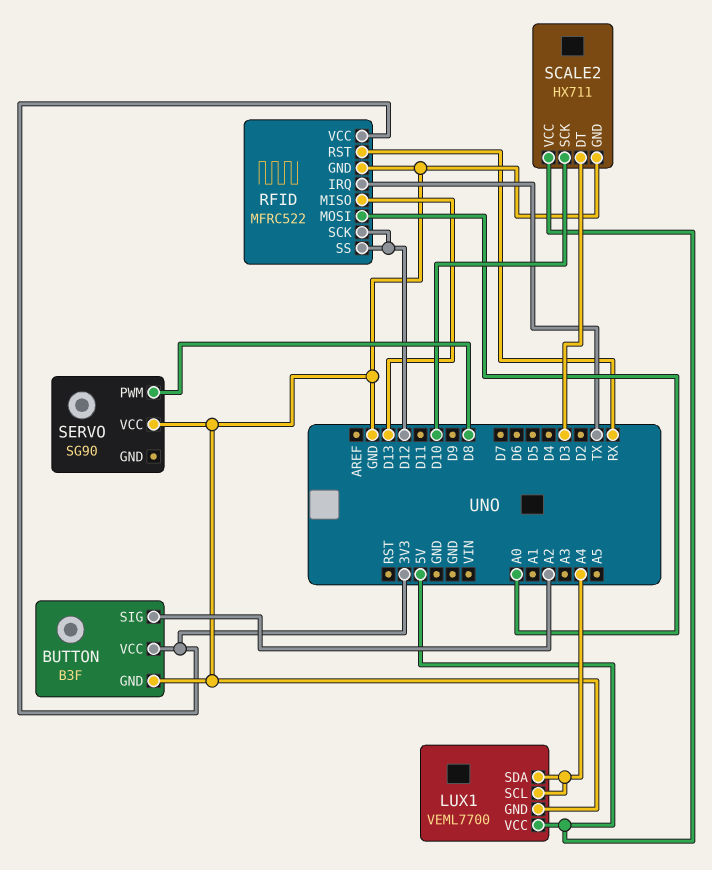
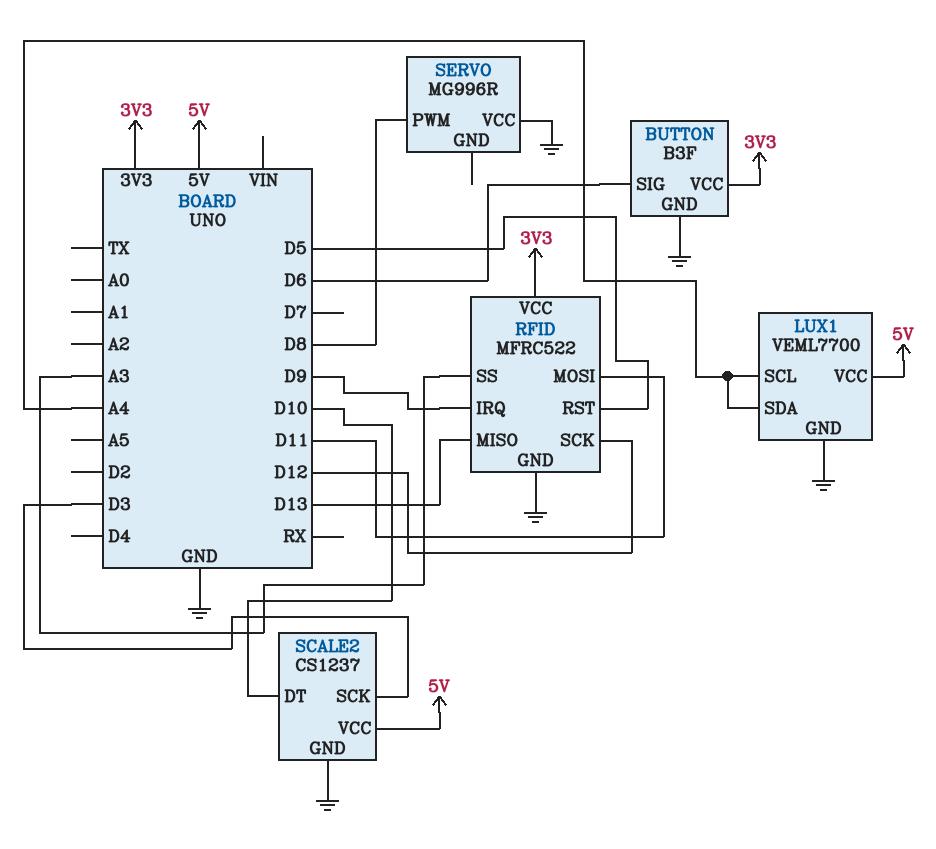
BUTTON pin SIG: A2 -> D6
RFID pin IRQ: TX -> D9
RFID pin MOSI: A0 -> D11
RFID pin RST: RX -> D5
RFID pin SS: D12 -> A3
SCALE2: HX711 -> CS1237
SCALE2 pin DT: D3 -> D10
SCALE2 pin SCK: D10 -> D3
SERVO: SG90 -> MG996R

